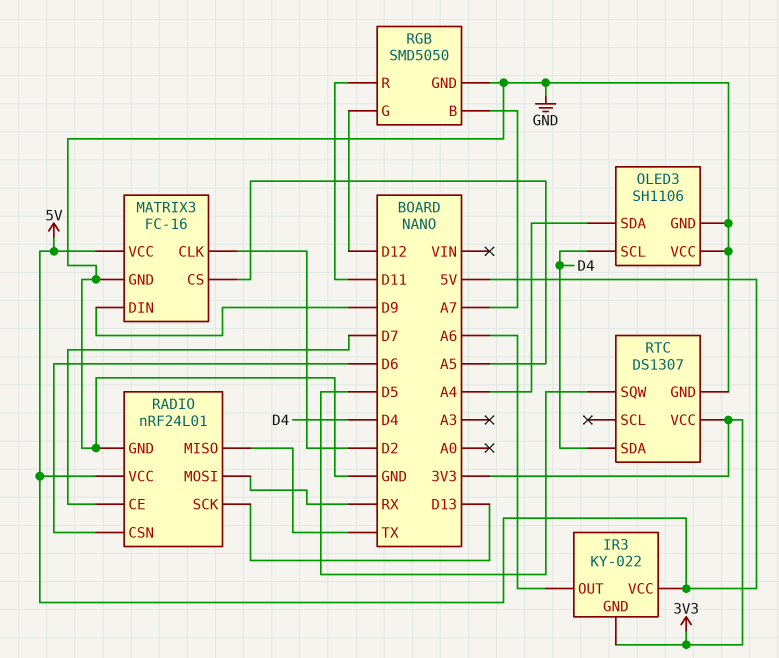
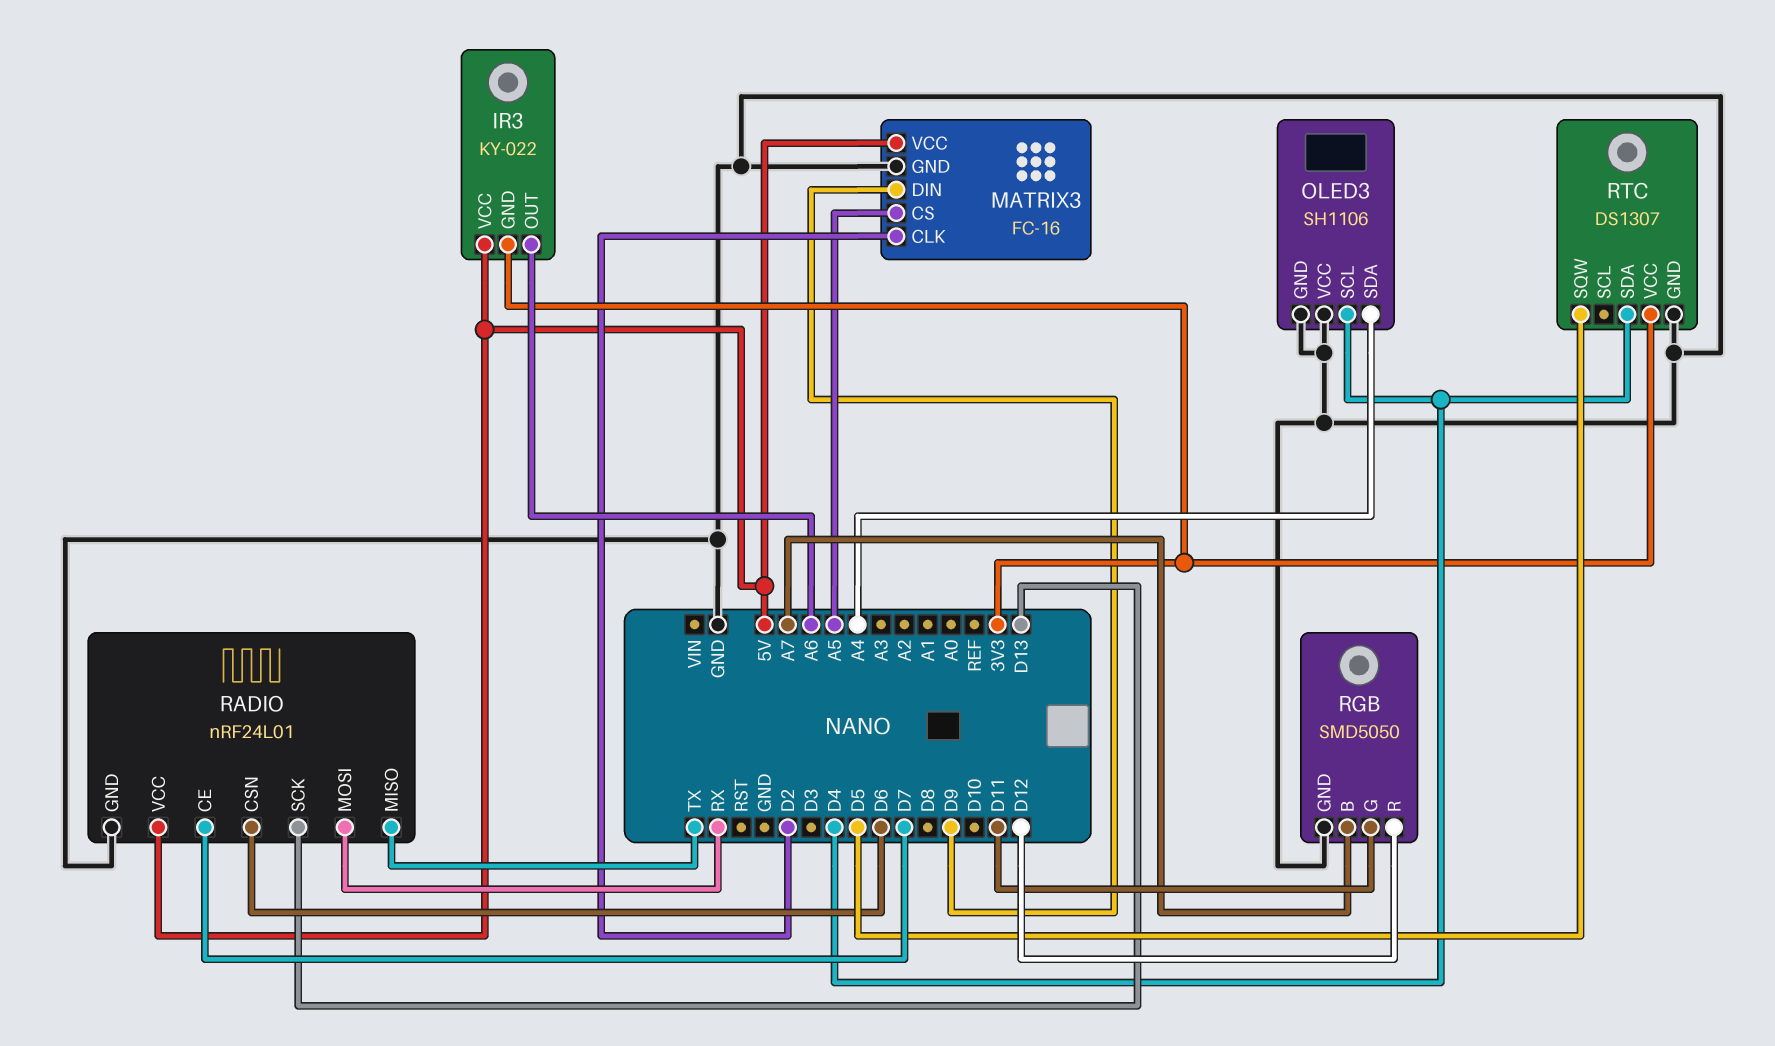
RGB pin G: D12 -> D11
RGB pin R: D11 -> D12

